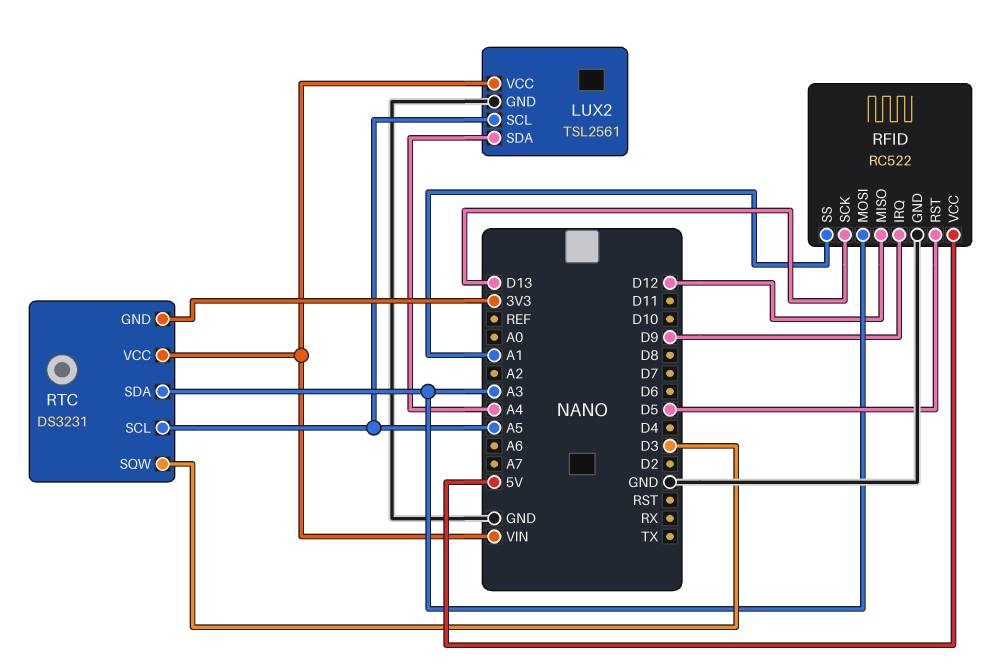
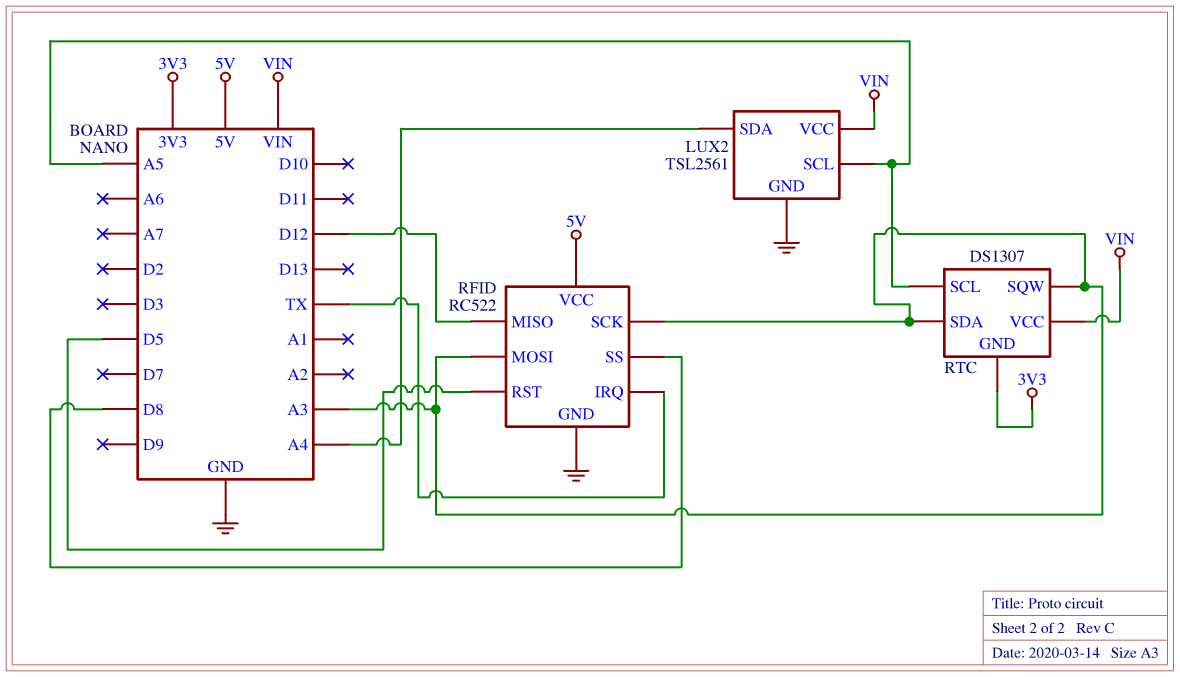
RFID pin IRQ: D9 -> TX
RFID pin SCK: D13 -> A3
RFID pin SS: A1 -> D8
RTC: DS3231 -> DS1307
RTC pin SQW: D3 -> A3

